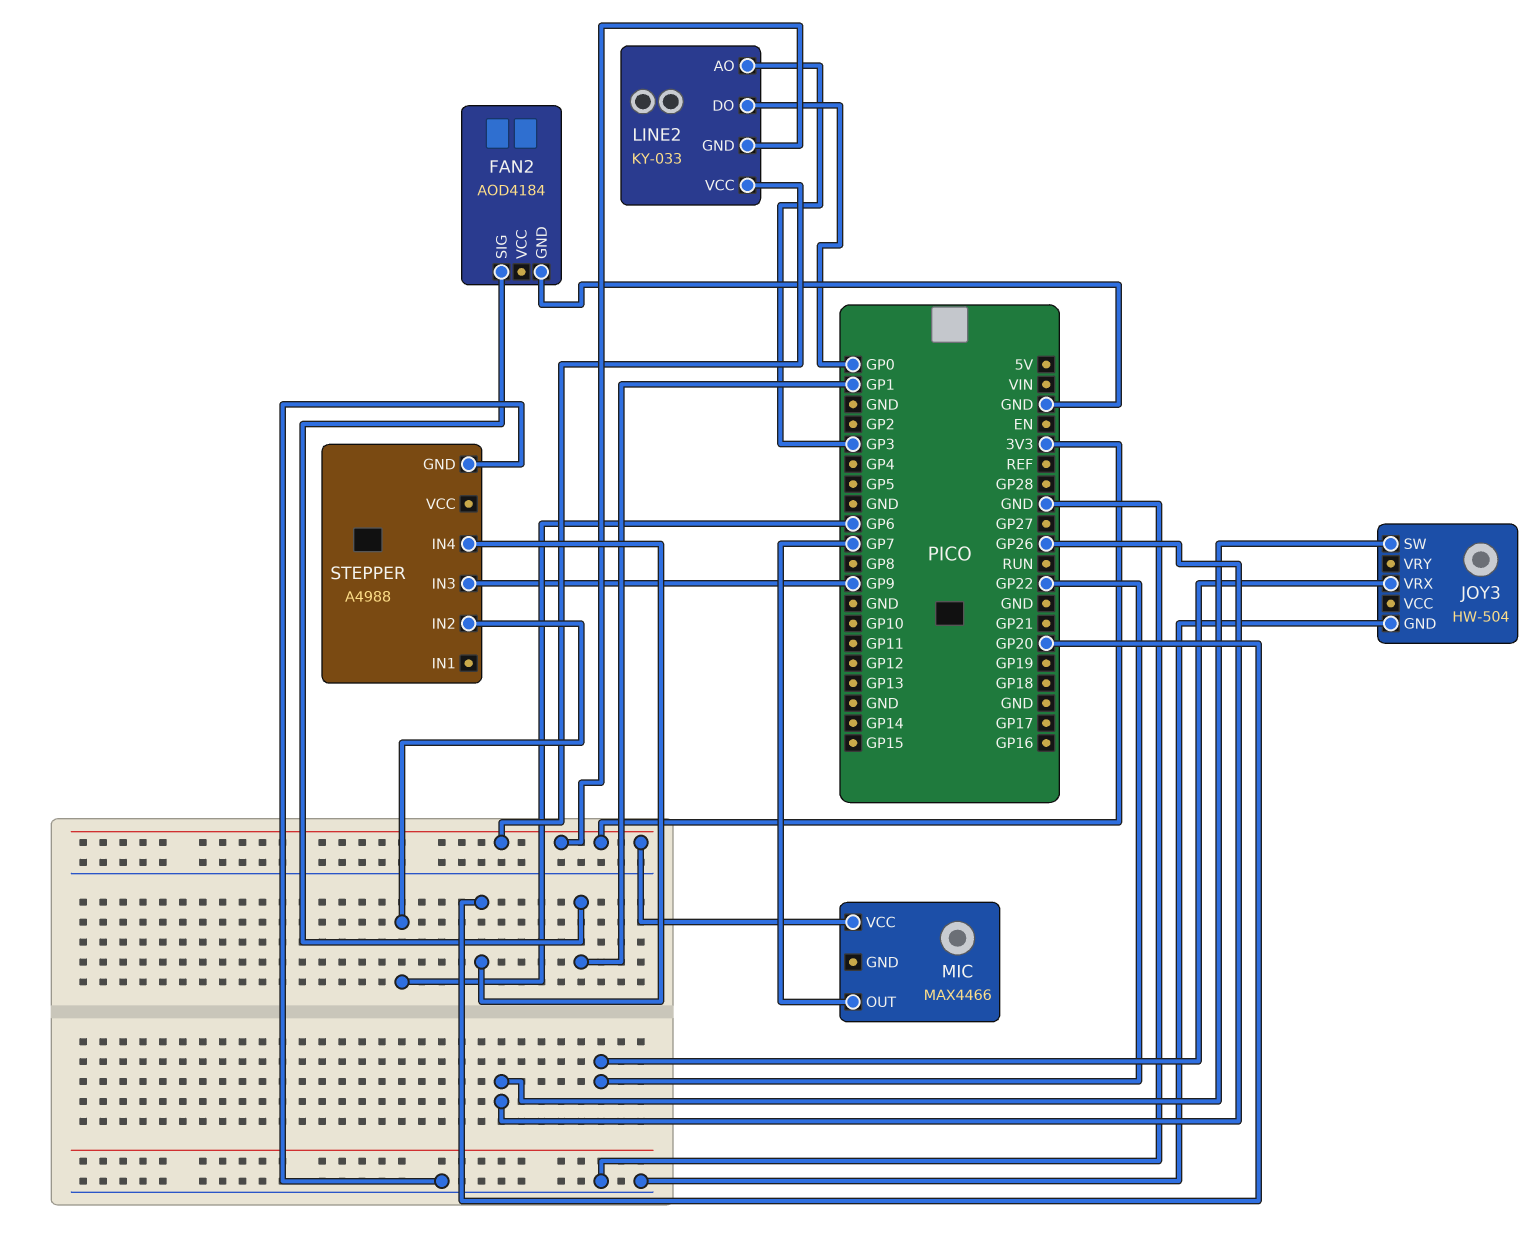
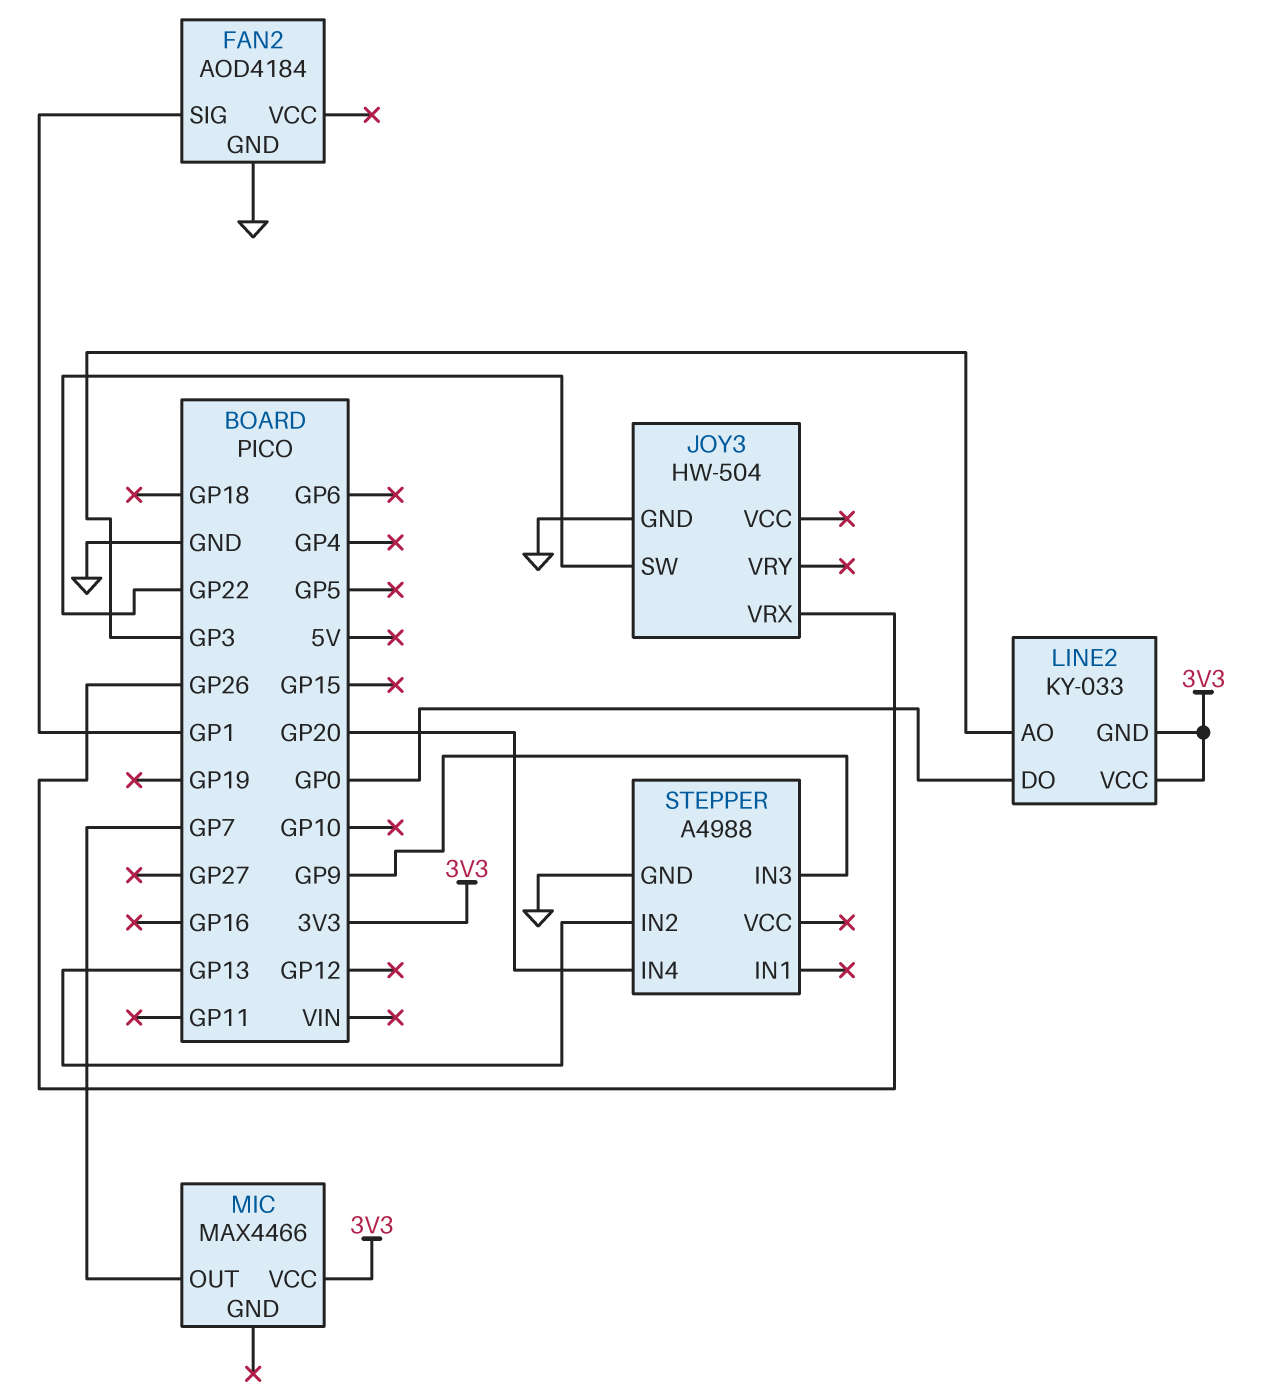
JOY3 pin SW: GP26 -> GP22
JOY3 pin VRX: GP22 -> GP26
STEPPER pin IN2: GP6 -> GP13

